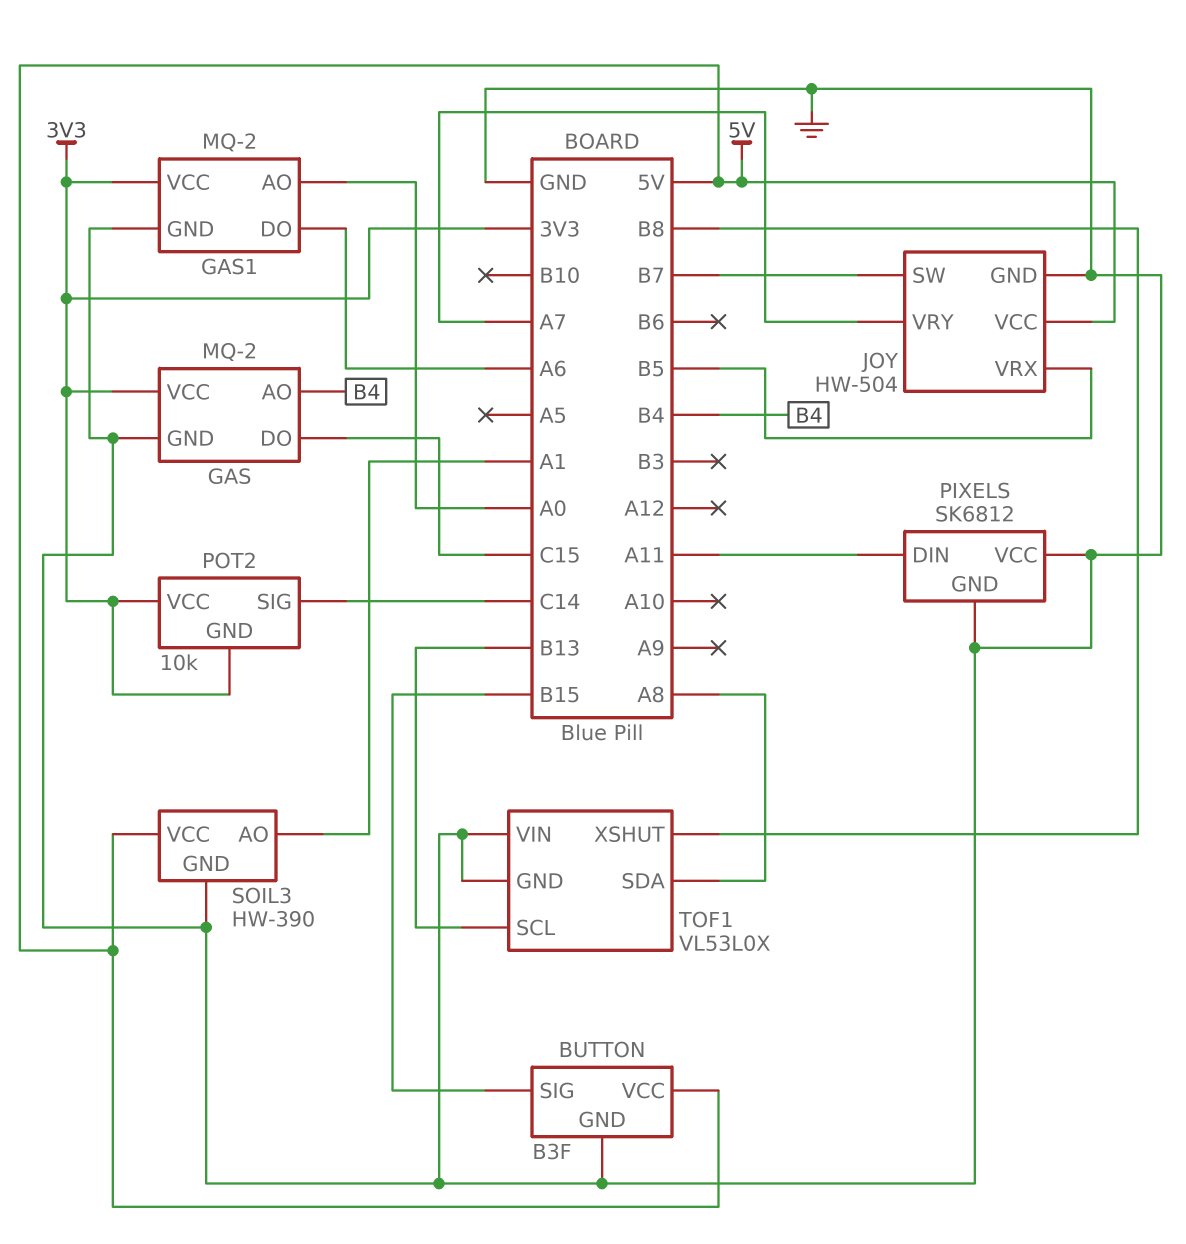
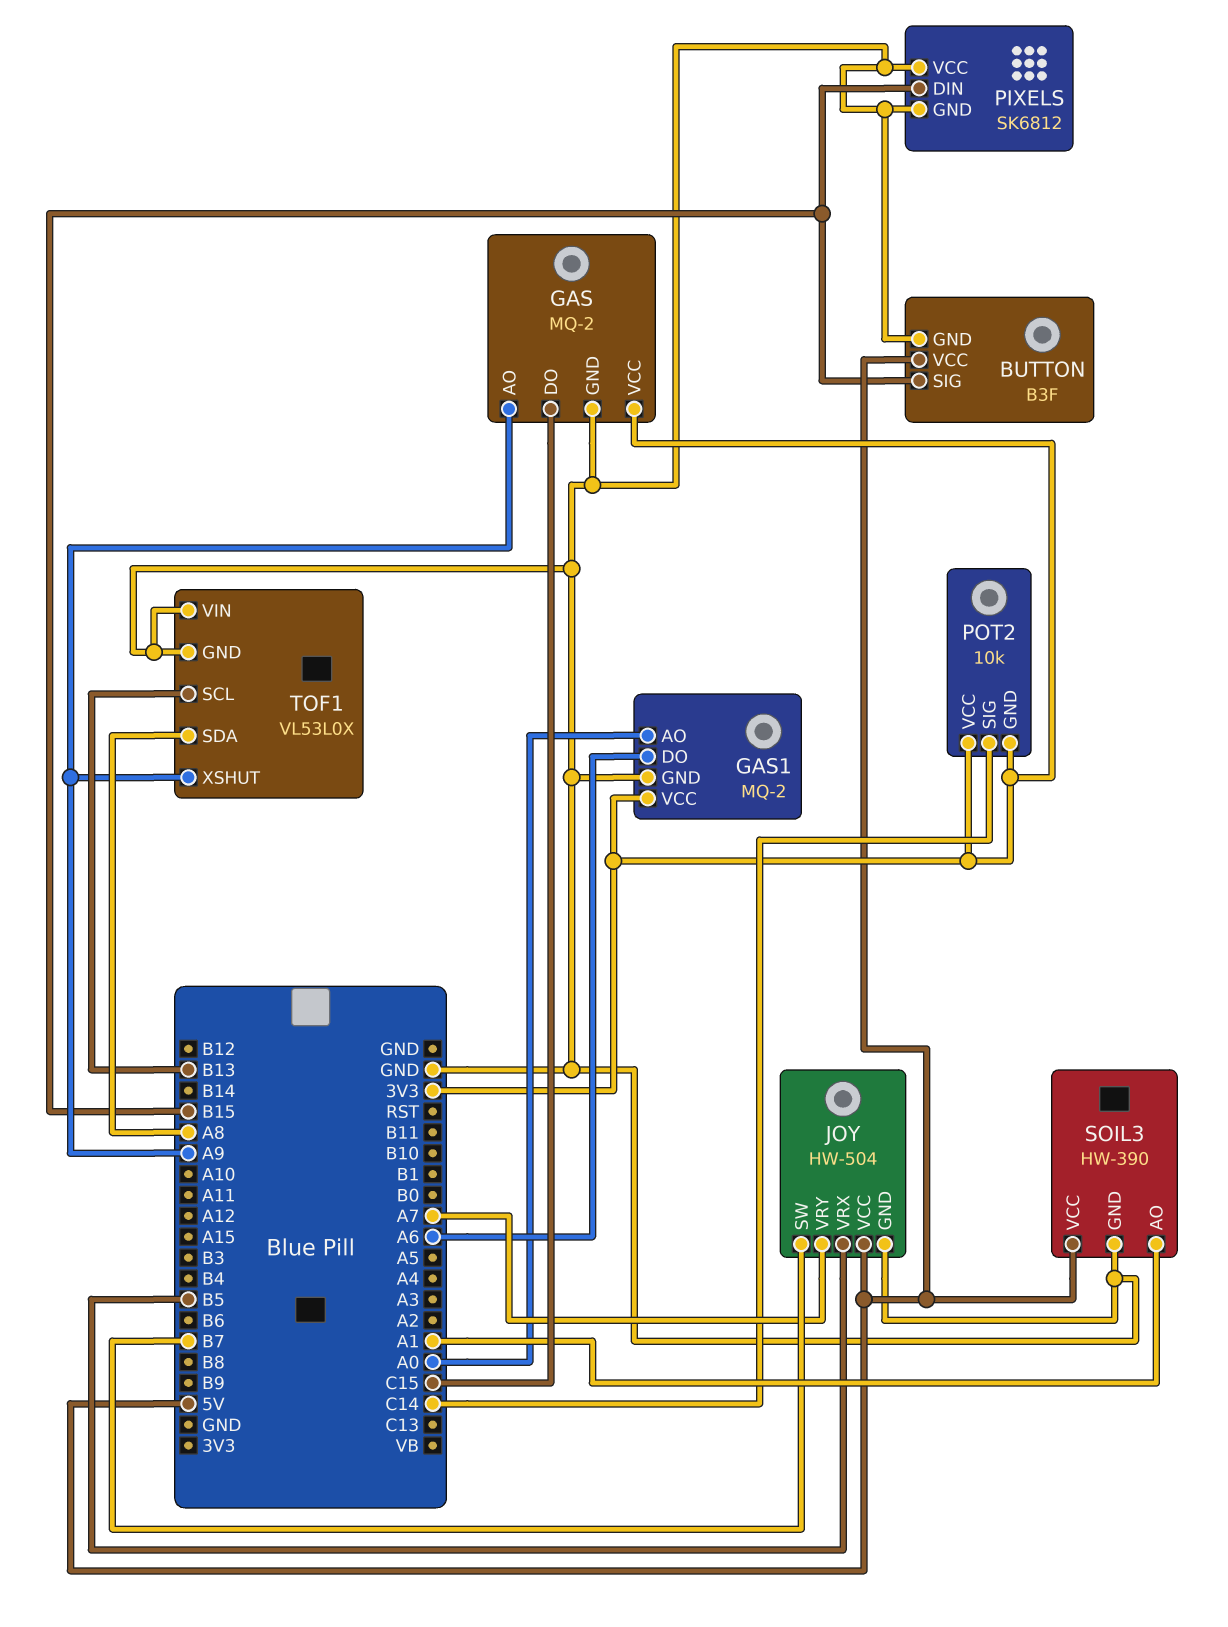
GAS pin AO: B4 -> A9
PIXELS pin DIN: A11 -> B15
TOF1 pin XSHUT: B8 -> A9

